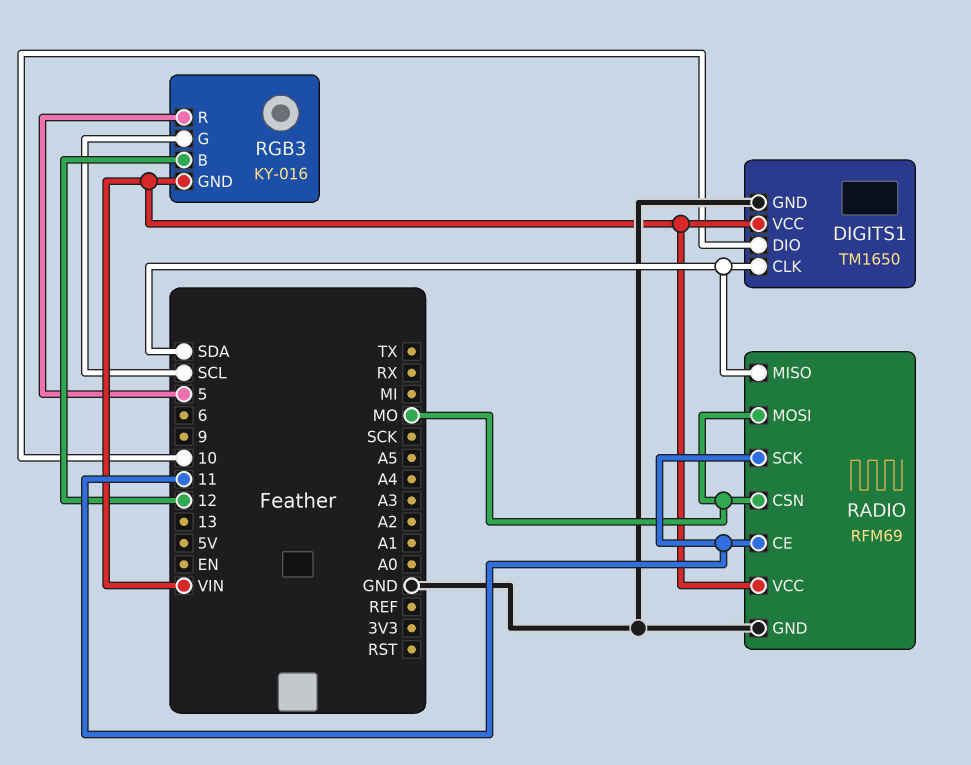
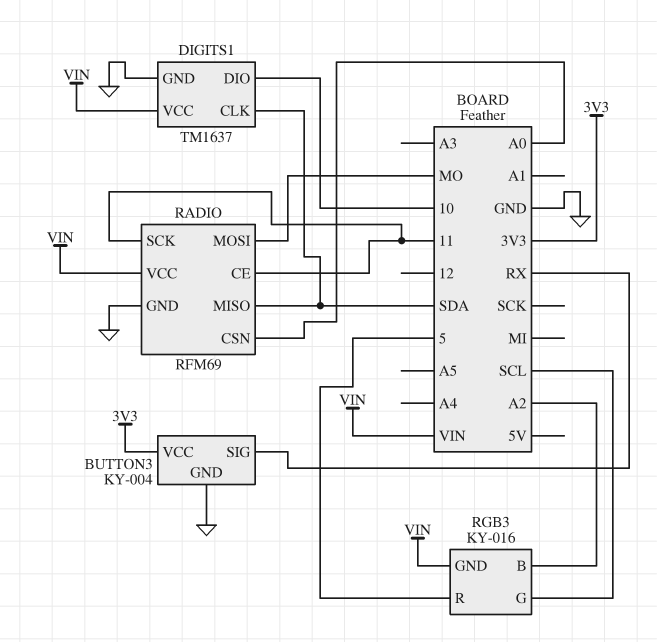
BUTTON3: none -> KY-004
BUTTON3 pin GND: none -> GND
BUTTON3 pin SIG: none -> RX
BUTTON3 pin VCC: none -> 3V3
DIGITS1: TM1650 -> TM1637
RADIO pin CSN: MO -> A0
RGB3 pin B: 12 -> A2

